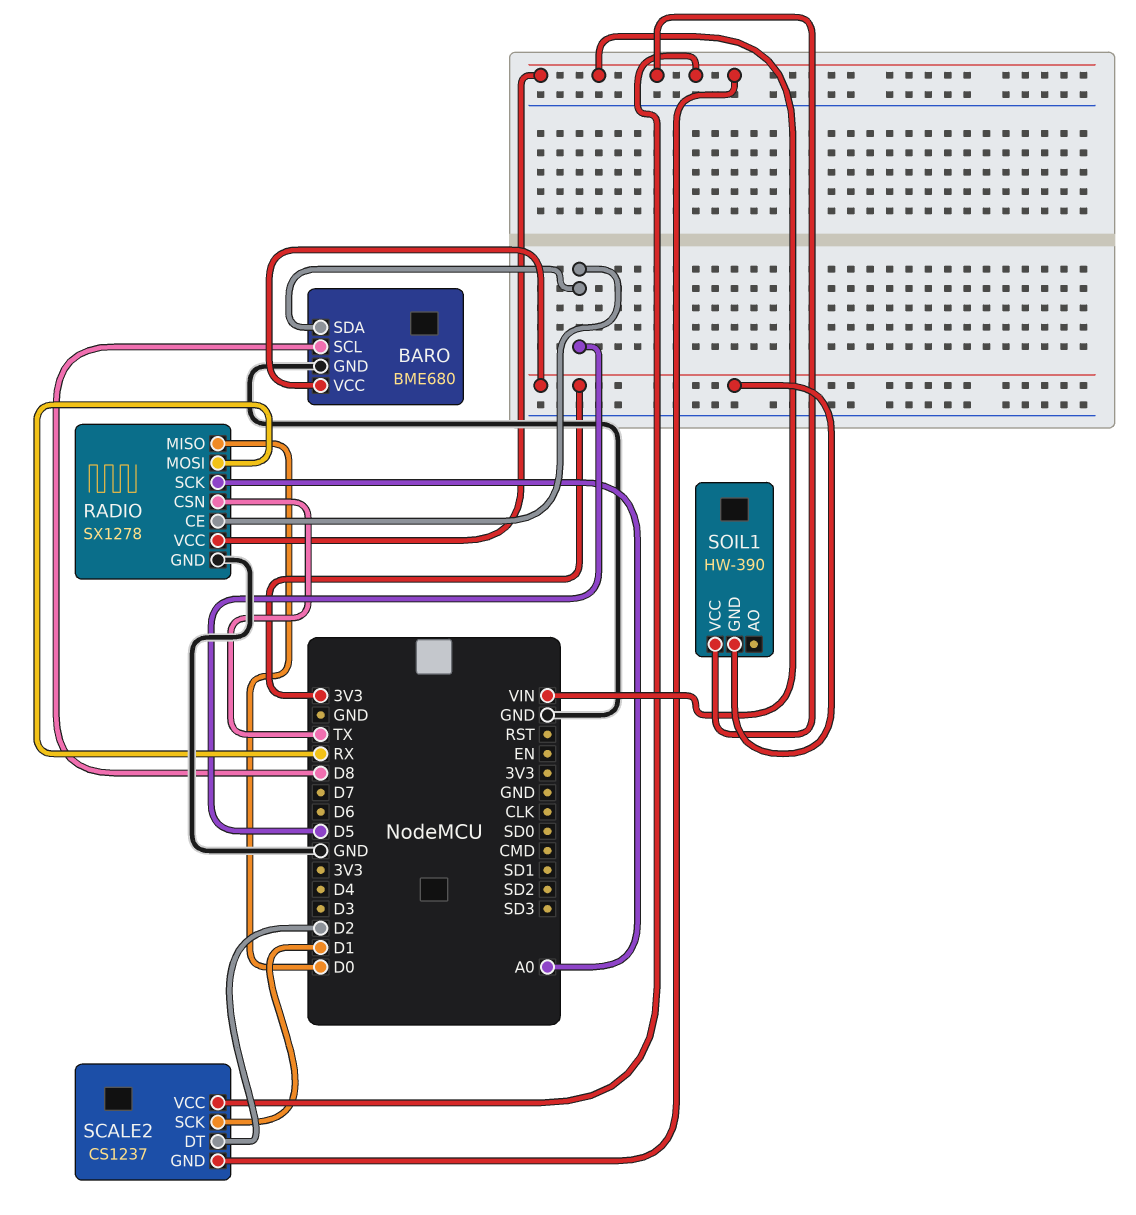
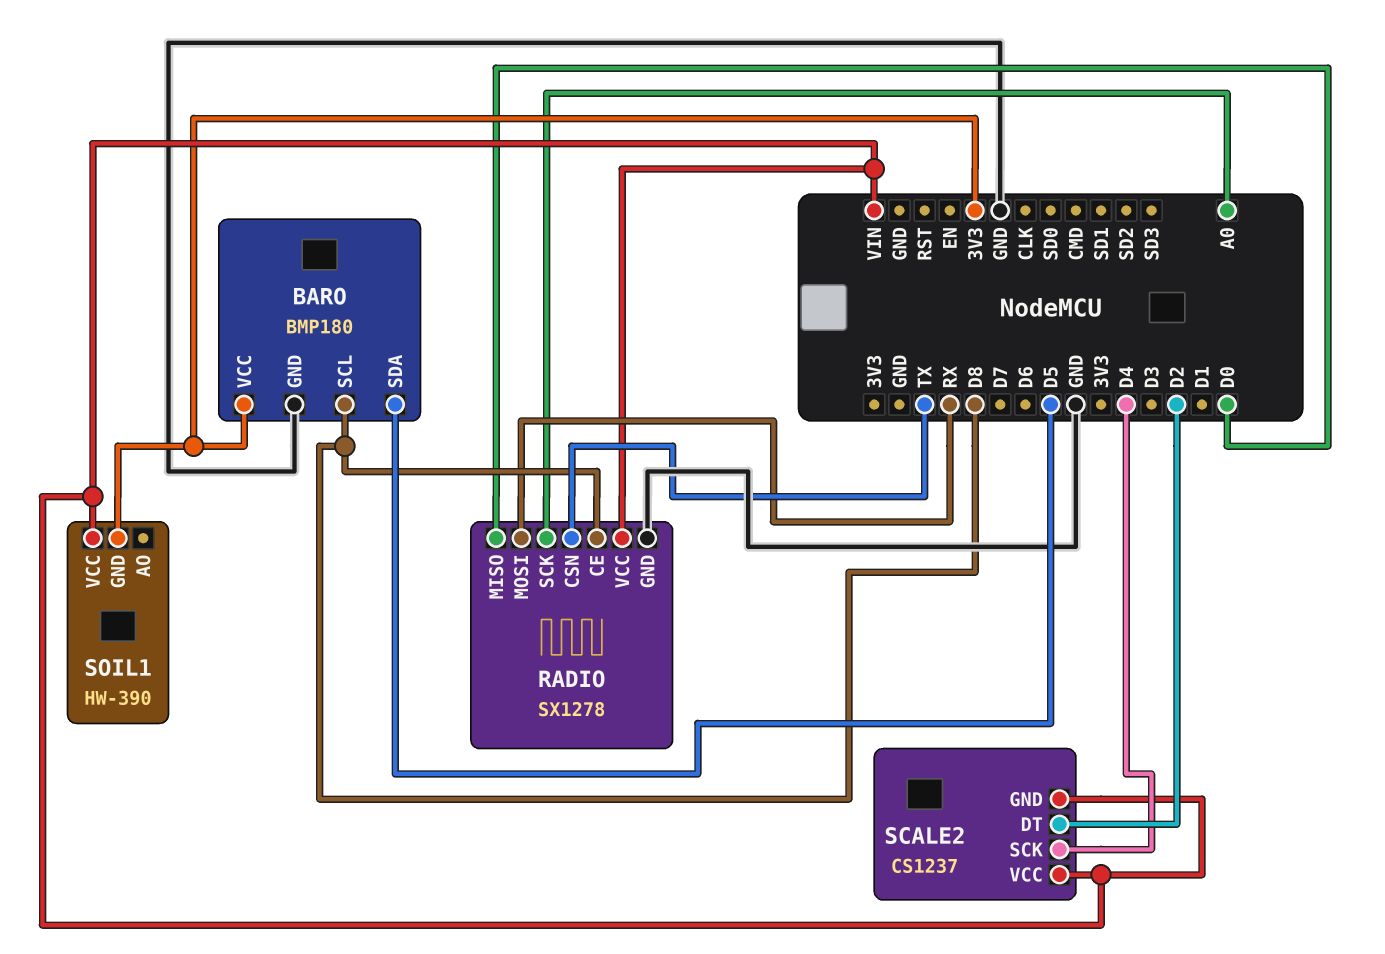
BARO: BME680 -> BMP180
RADIO pin CE: D5 -> D8
SCALE2 pin SCK: D1 -> D4

